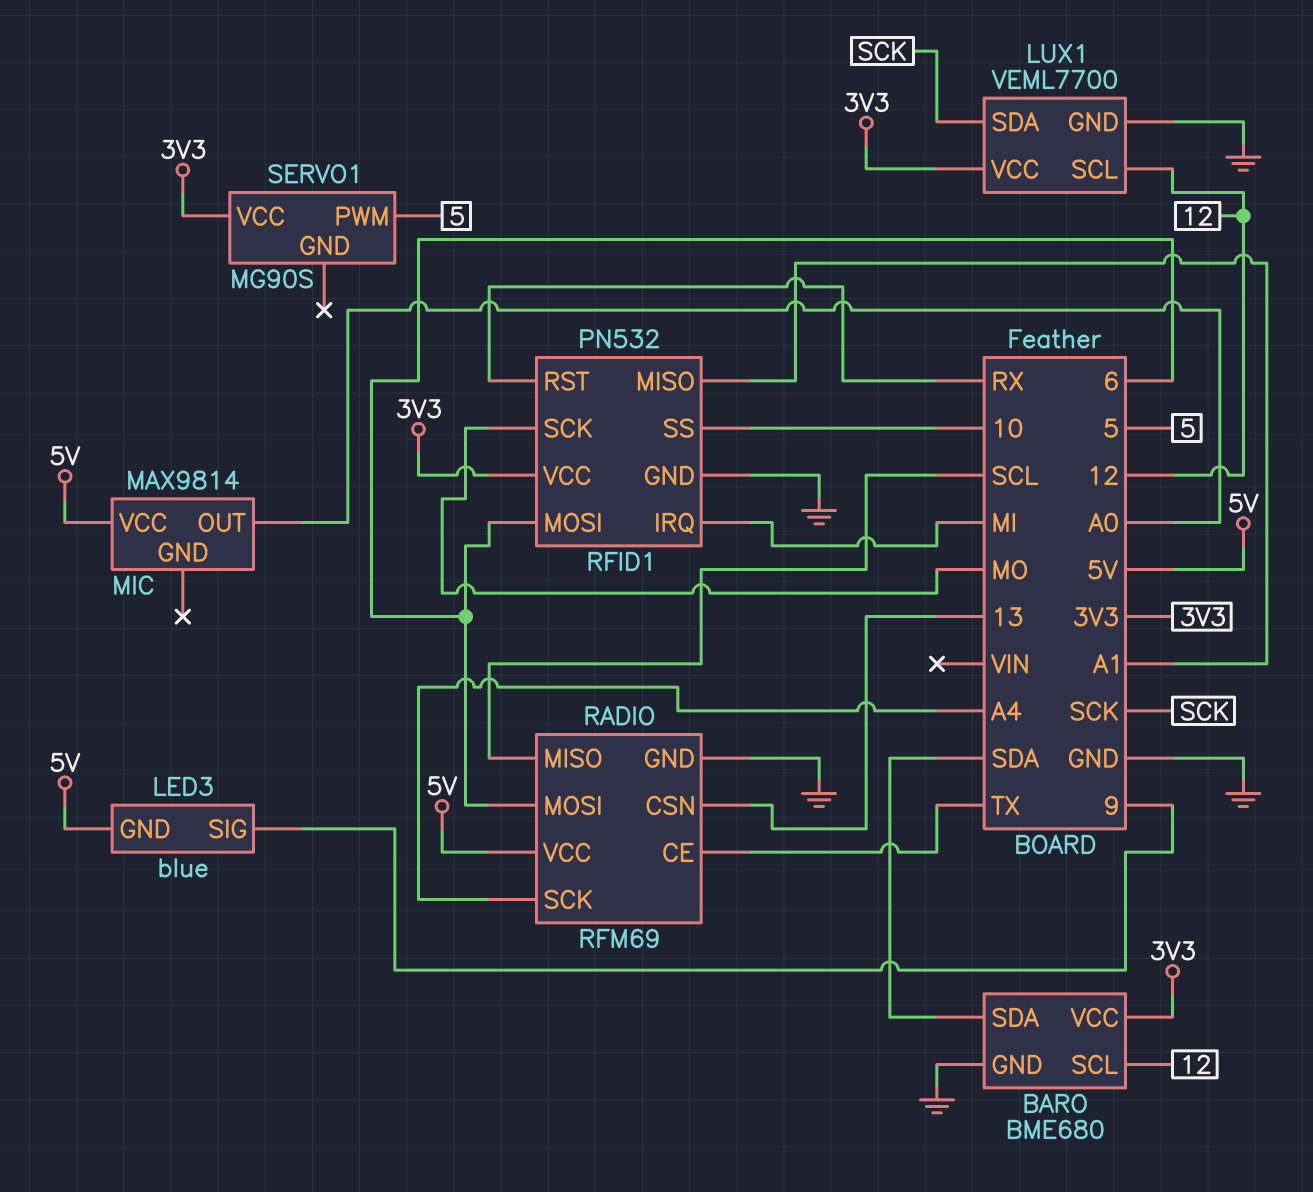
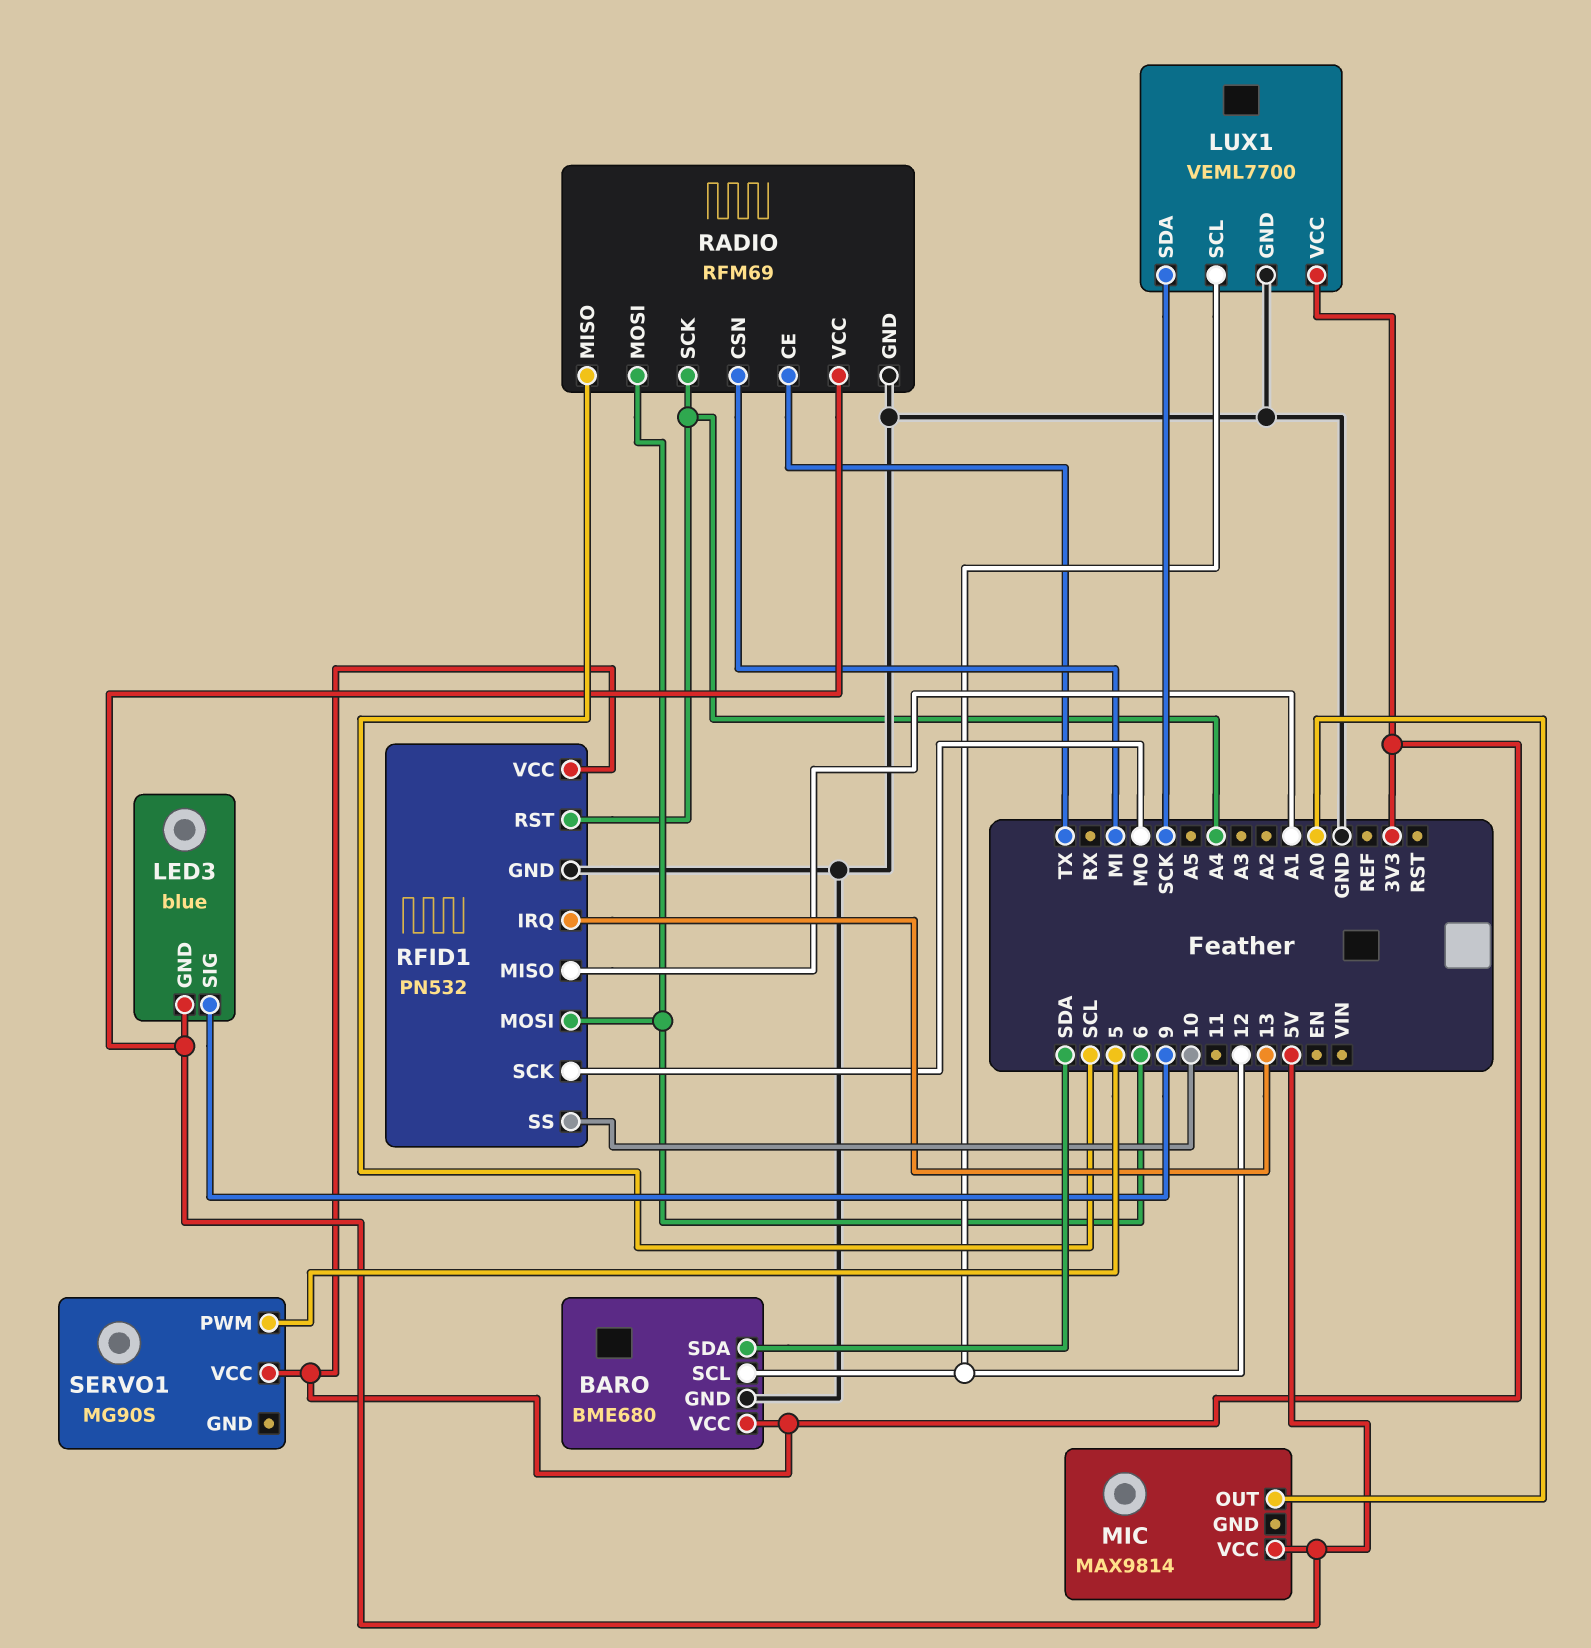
RADIO pin CSN: 13 -> MI
RFID1 pin IRQ: MI -> 13
RFID1 pin RST: RX -> A4

